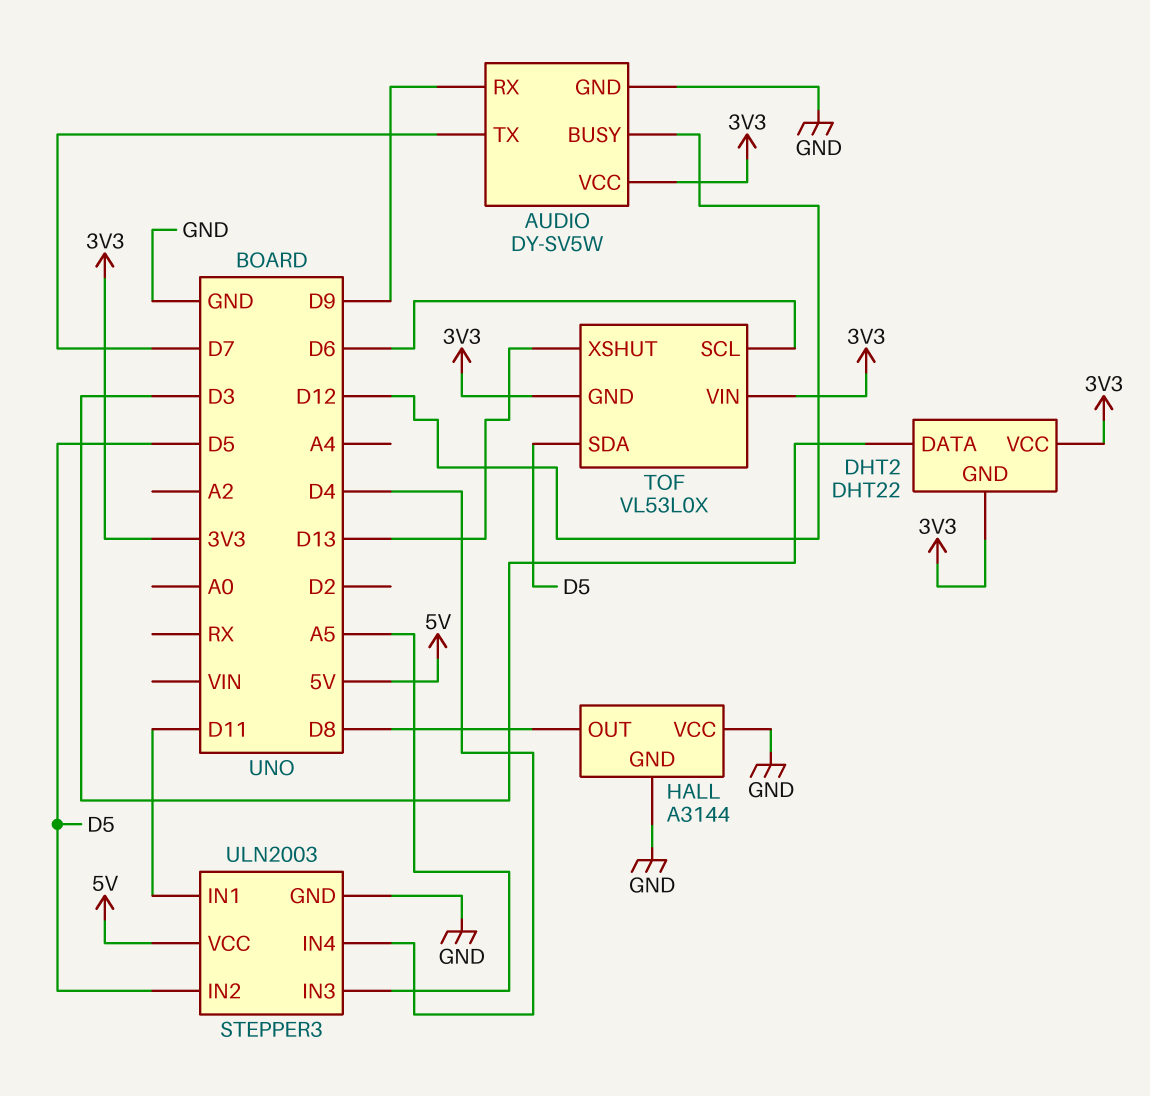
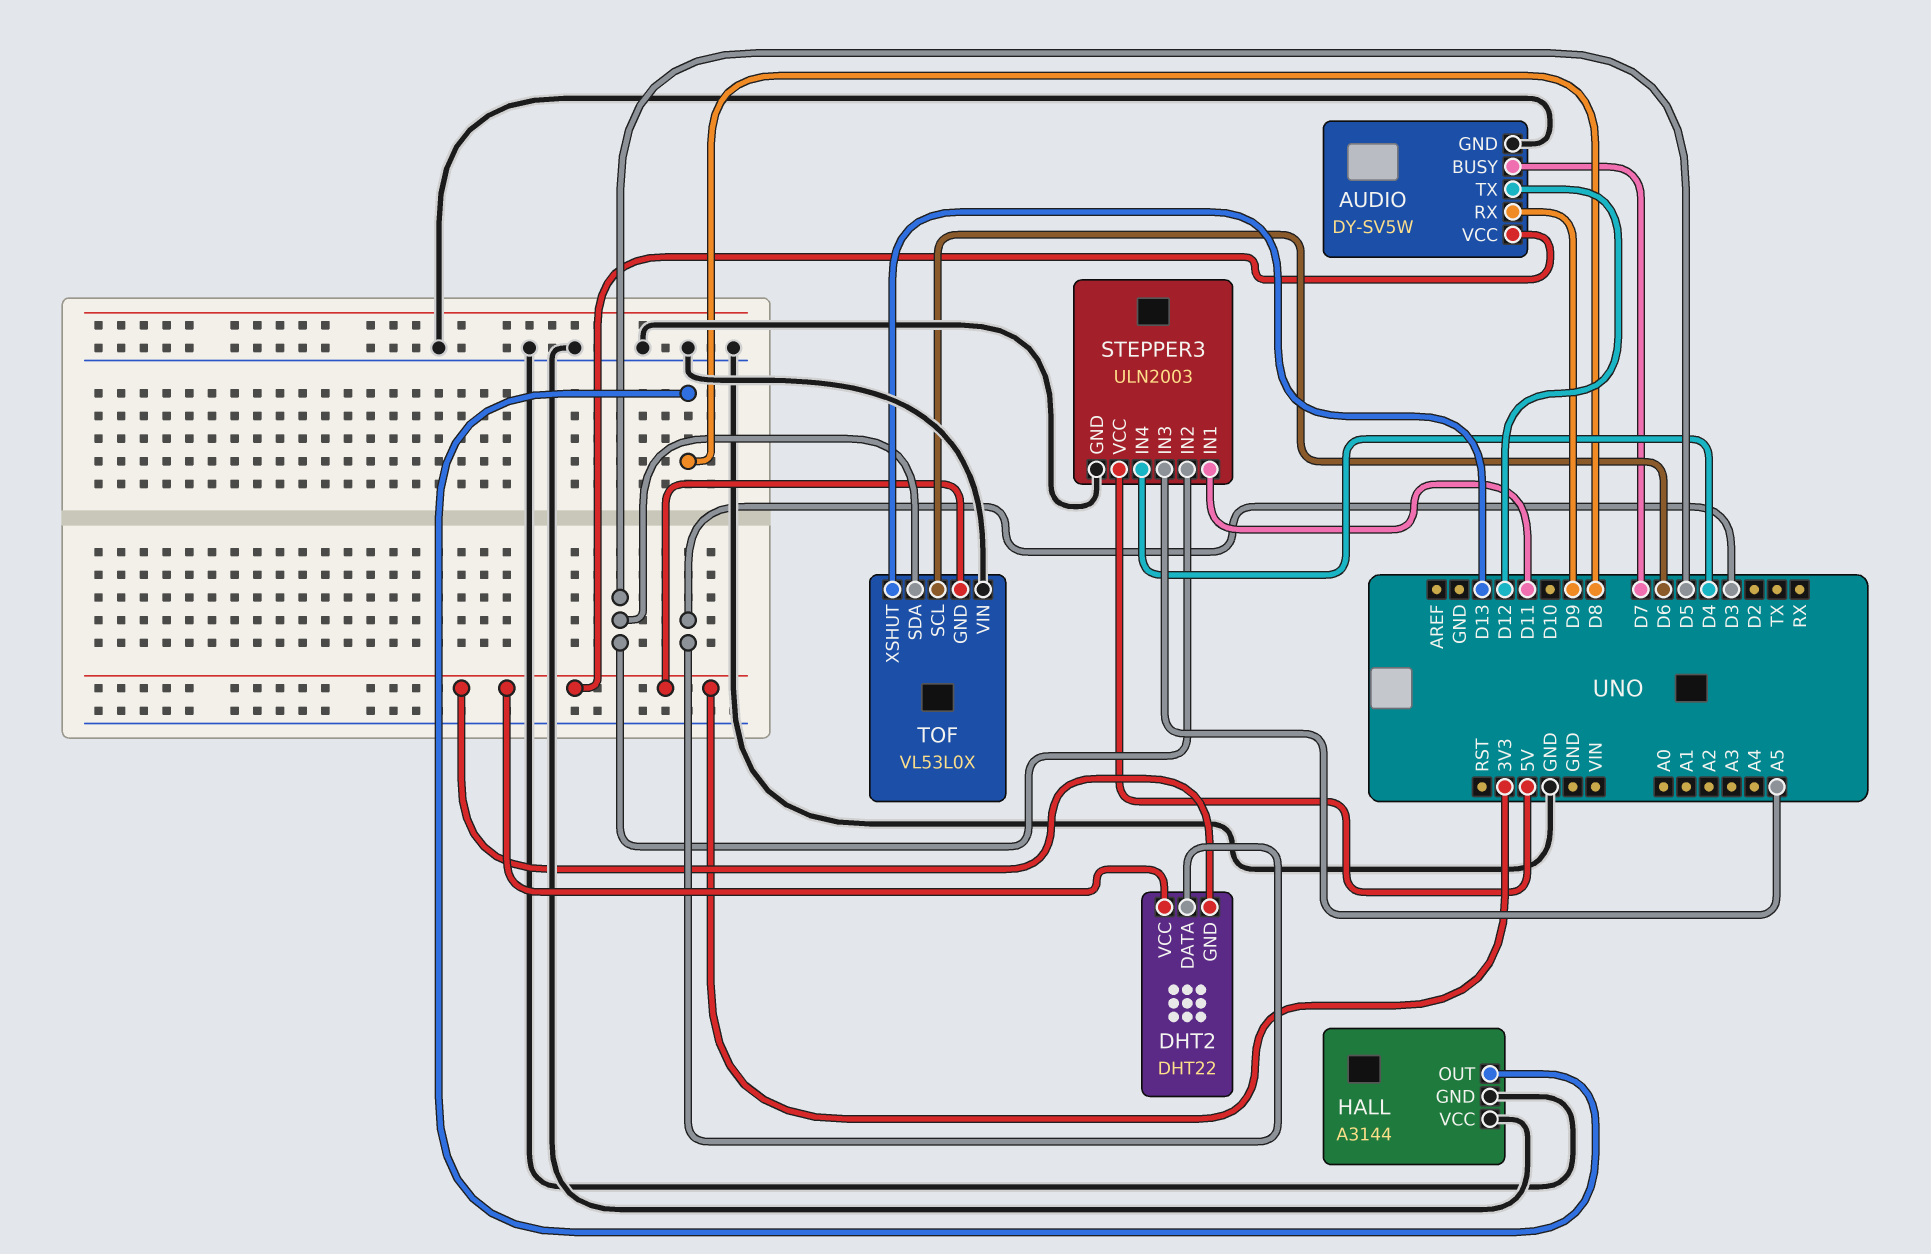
AUDIO pin BUSY: D12 -> D7
AUDIO pin TX: D7 -> D12
TOF pin VIN: 3V3 -> GND

